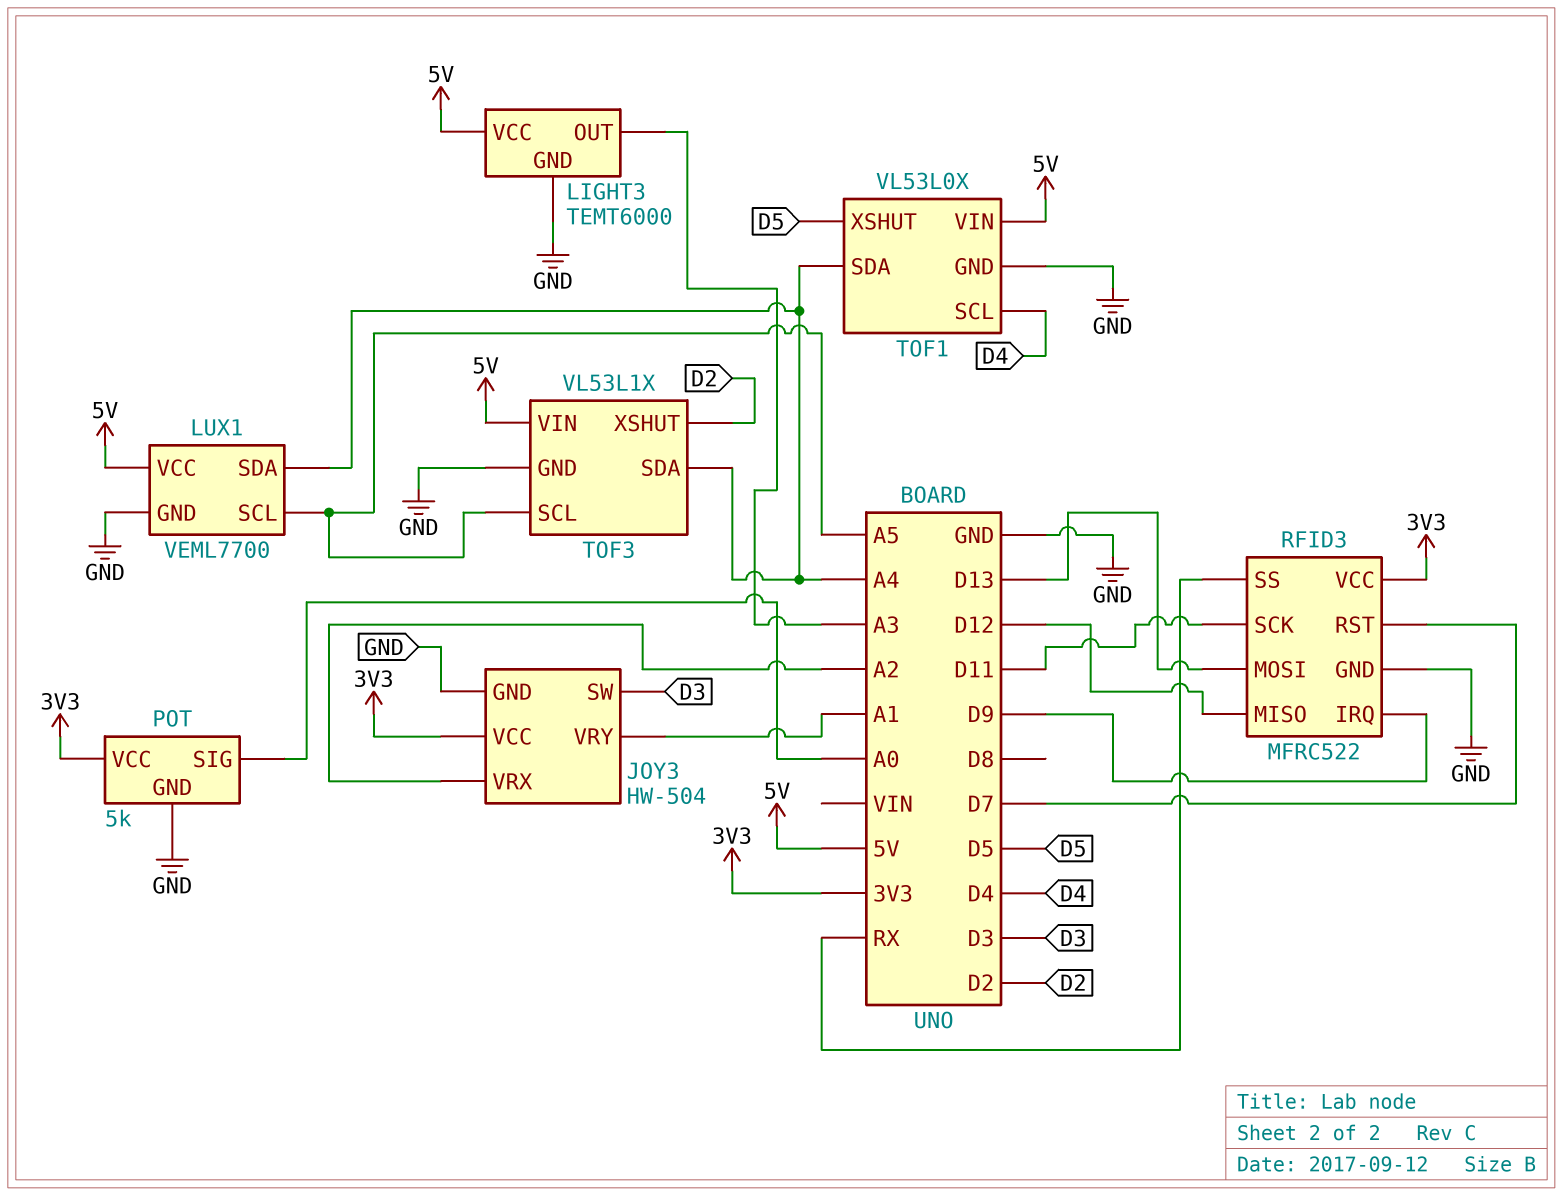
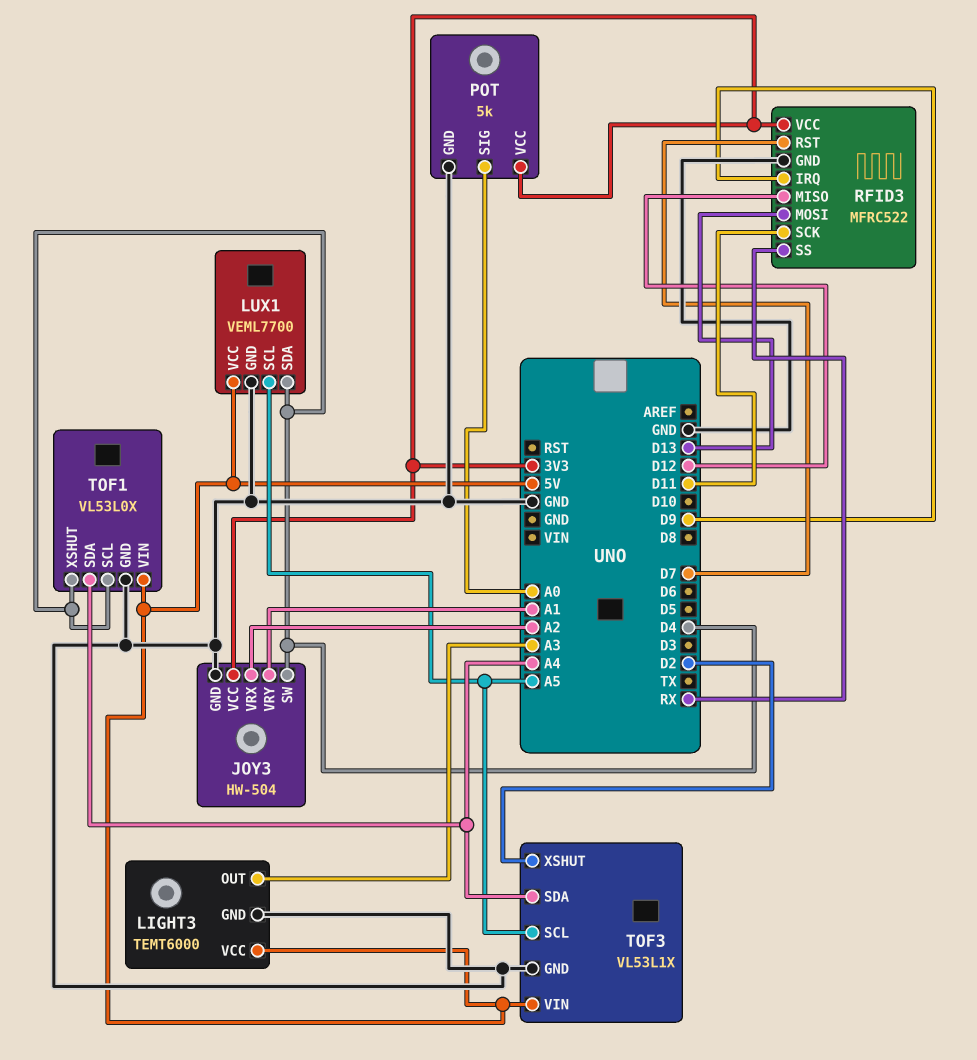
JOY3 pin SW: D3 -> D4
LUX1 pin SDA: A4 -> D4
TOF1 pin XSHUT: D5 -> D4

